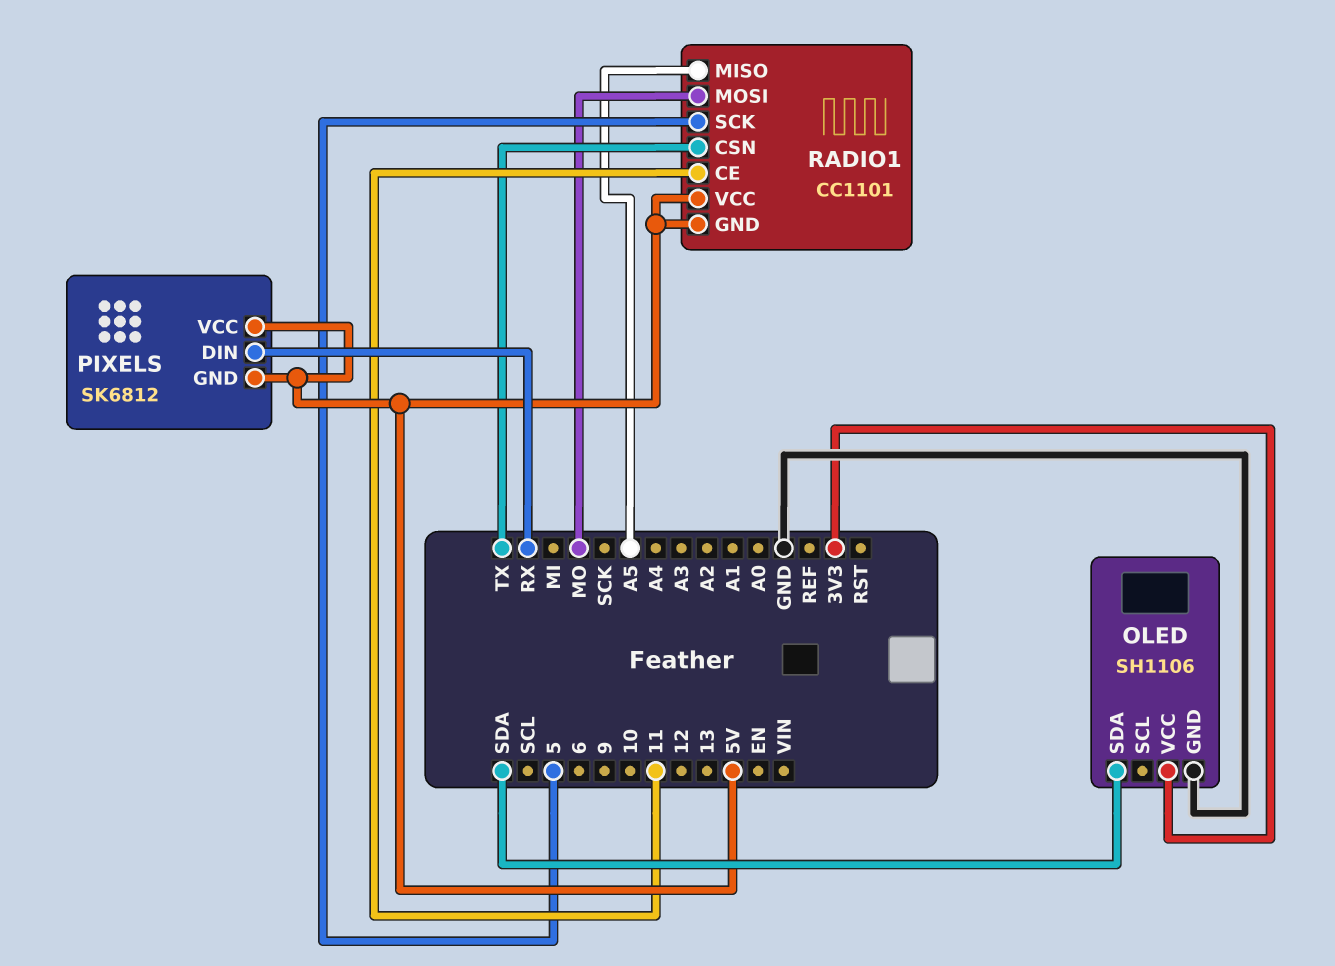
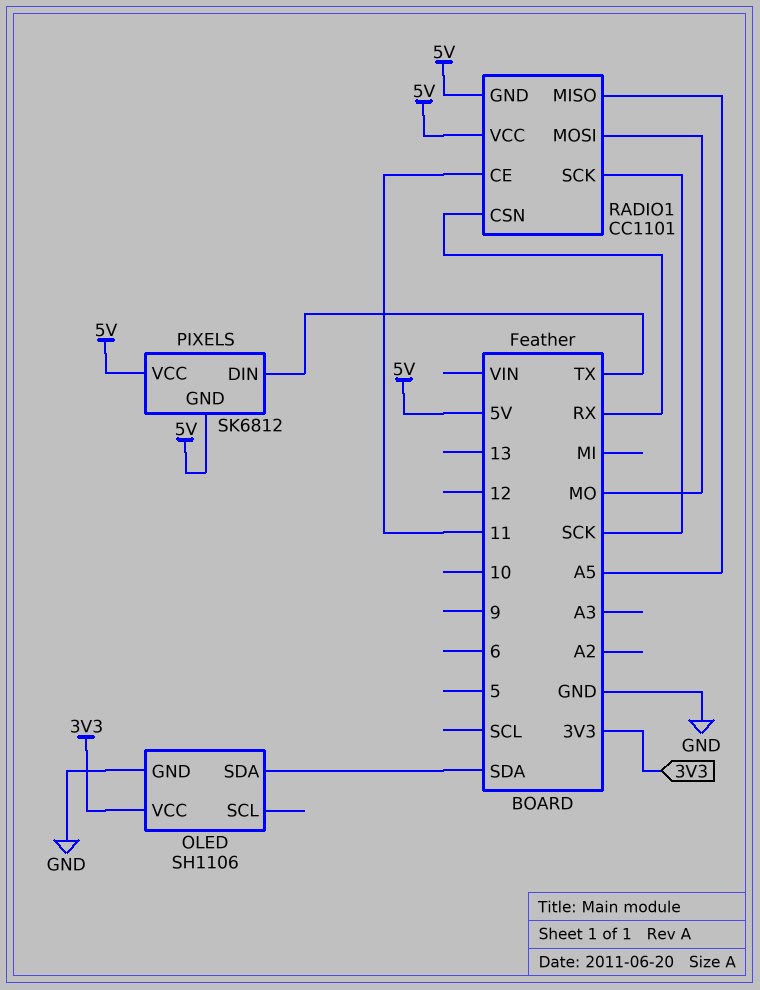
PIXELS pin DIN: RX -> TX
RADIO1 pin CSN: TX -> RX
RADIO1 pin SCK: 5 -> SCK

